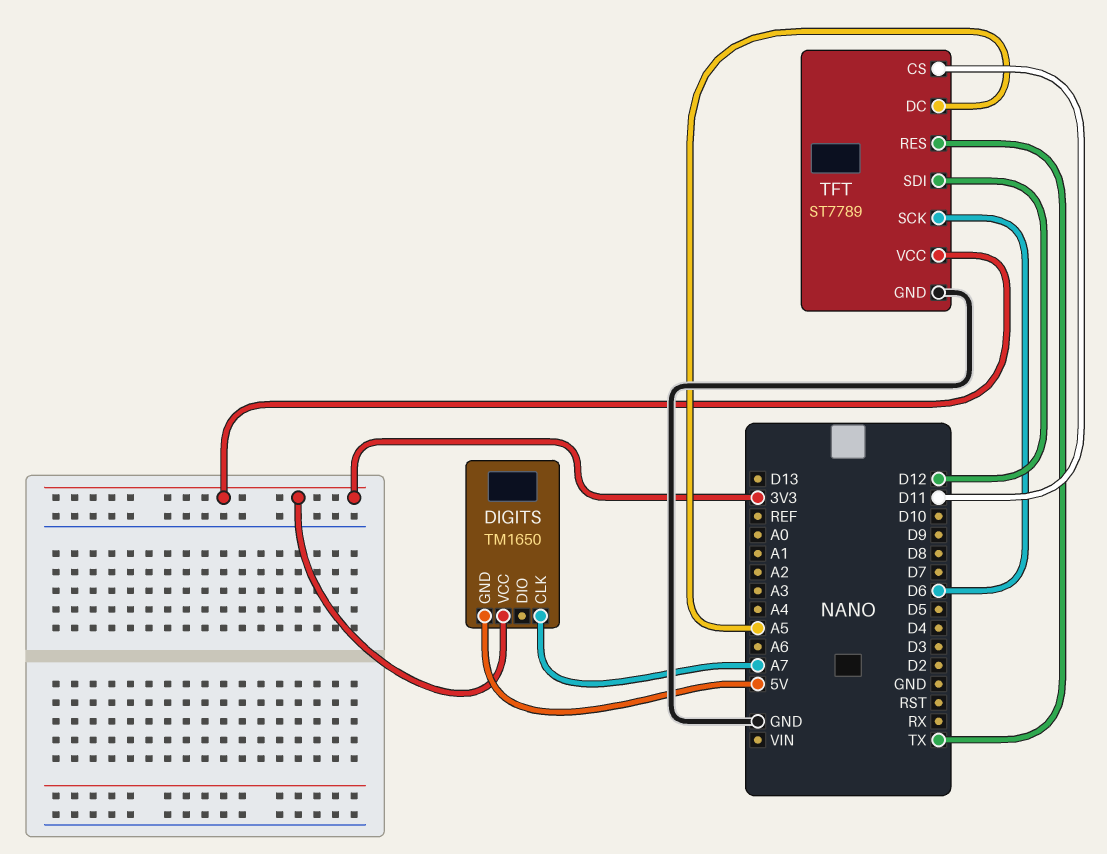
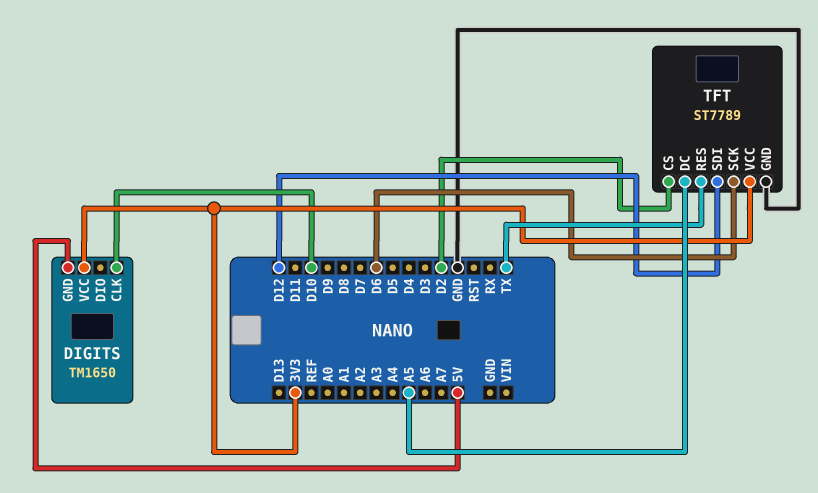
DIGITS pin CLK: A7 -> D10
TFT pin CS: D11 -> D2

